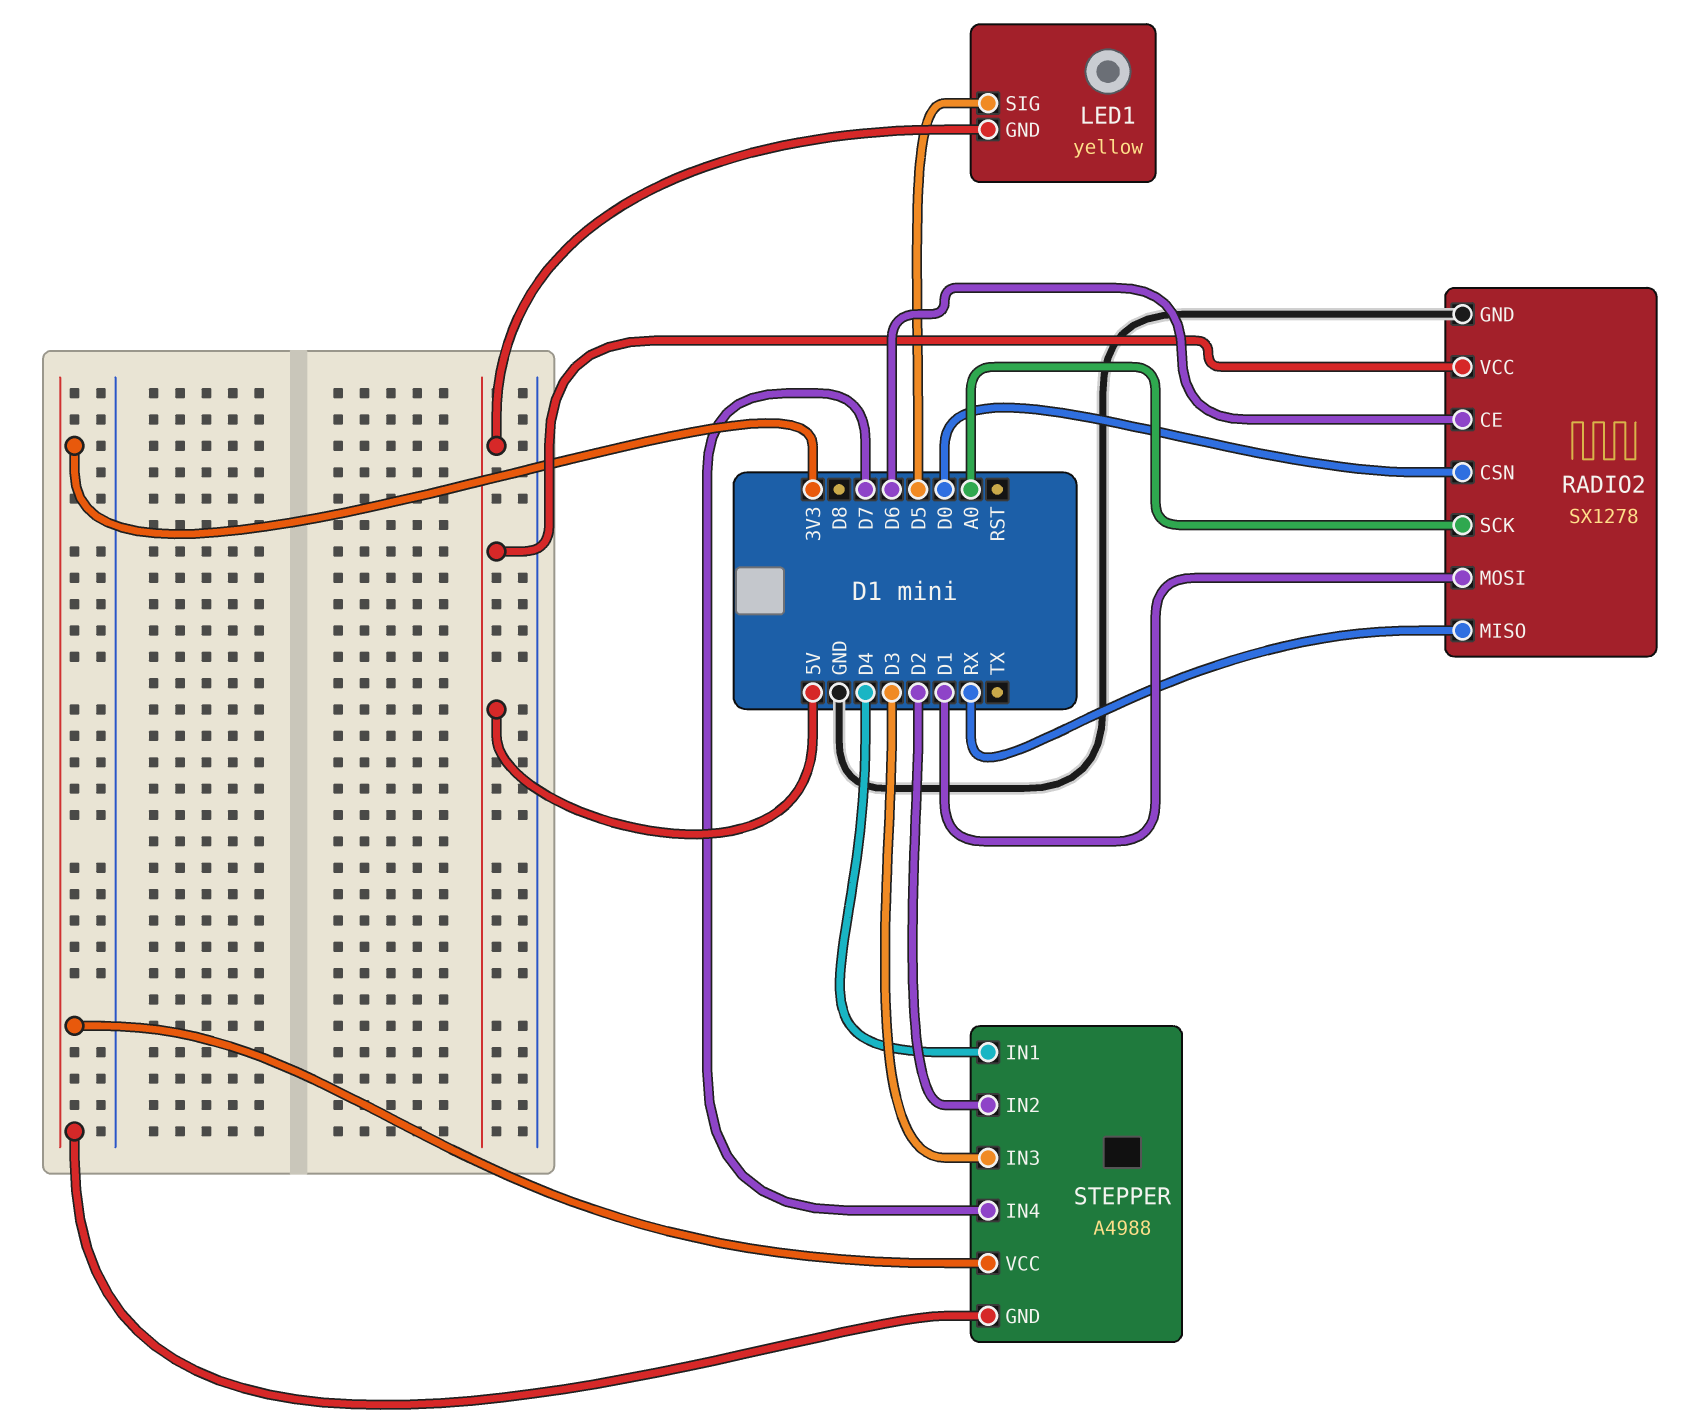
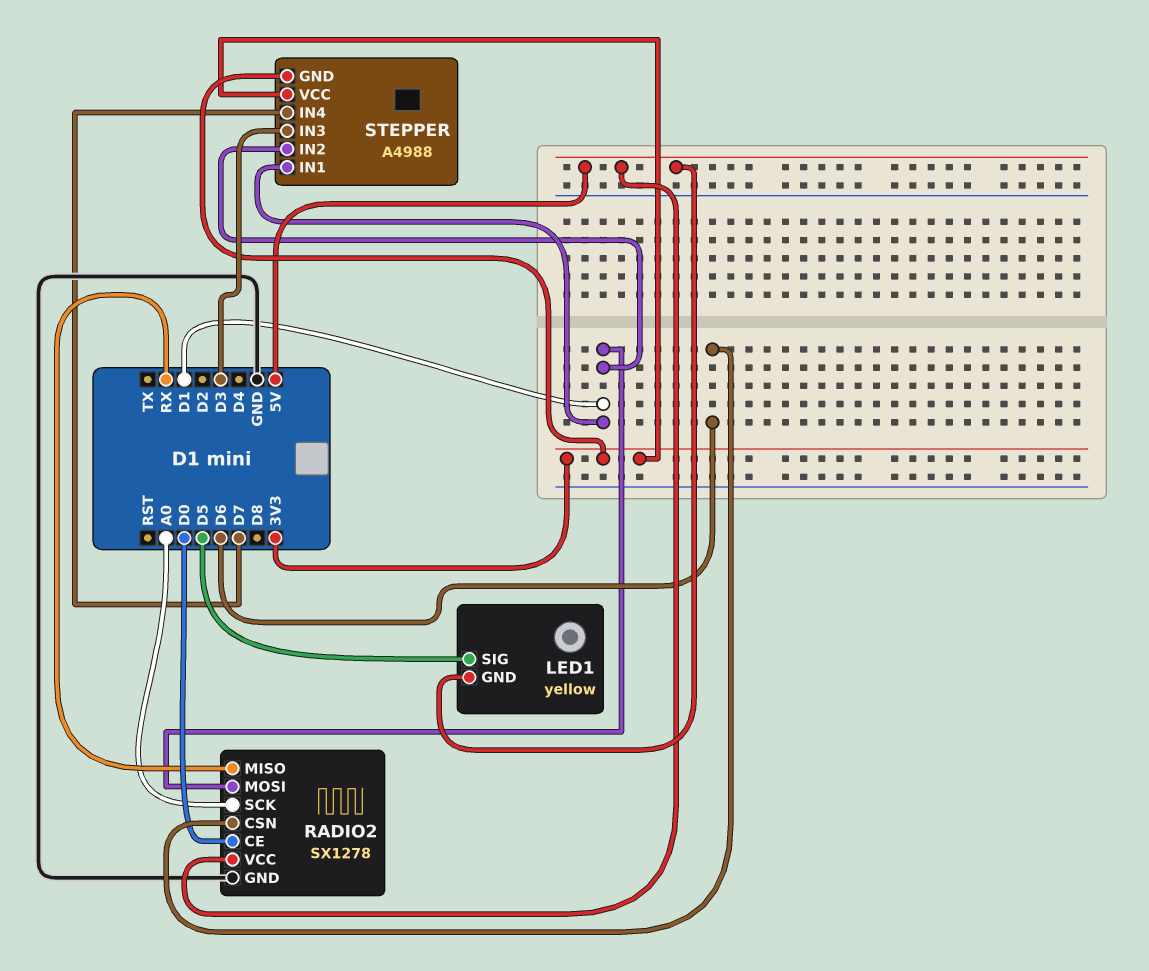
RADIO2 pin CE: D6 -> D0
RADIO2 pin CSN: D0 -> D6
STEPPER pin IN1: D4 -> D1
STEPPER pin IN2: D2 -> D1

